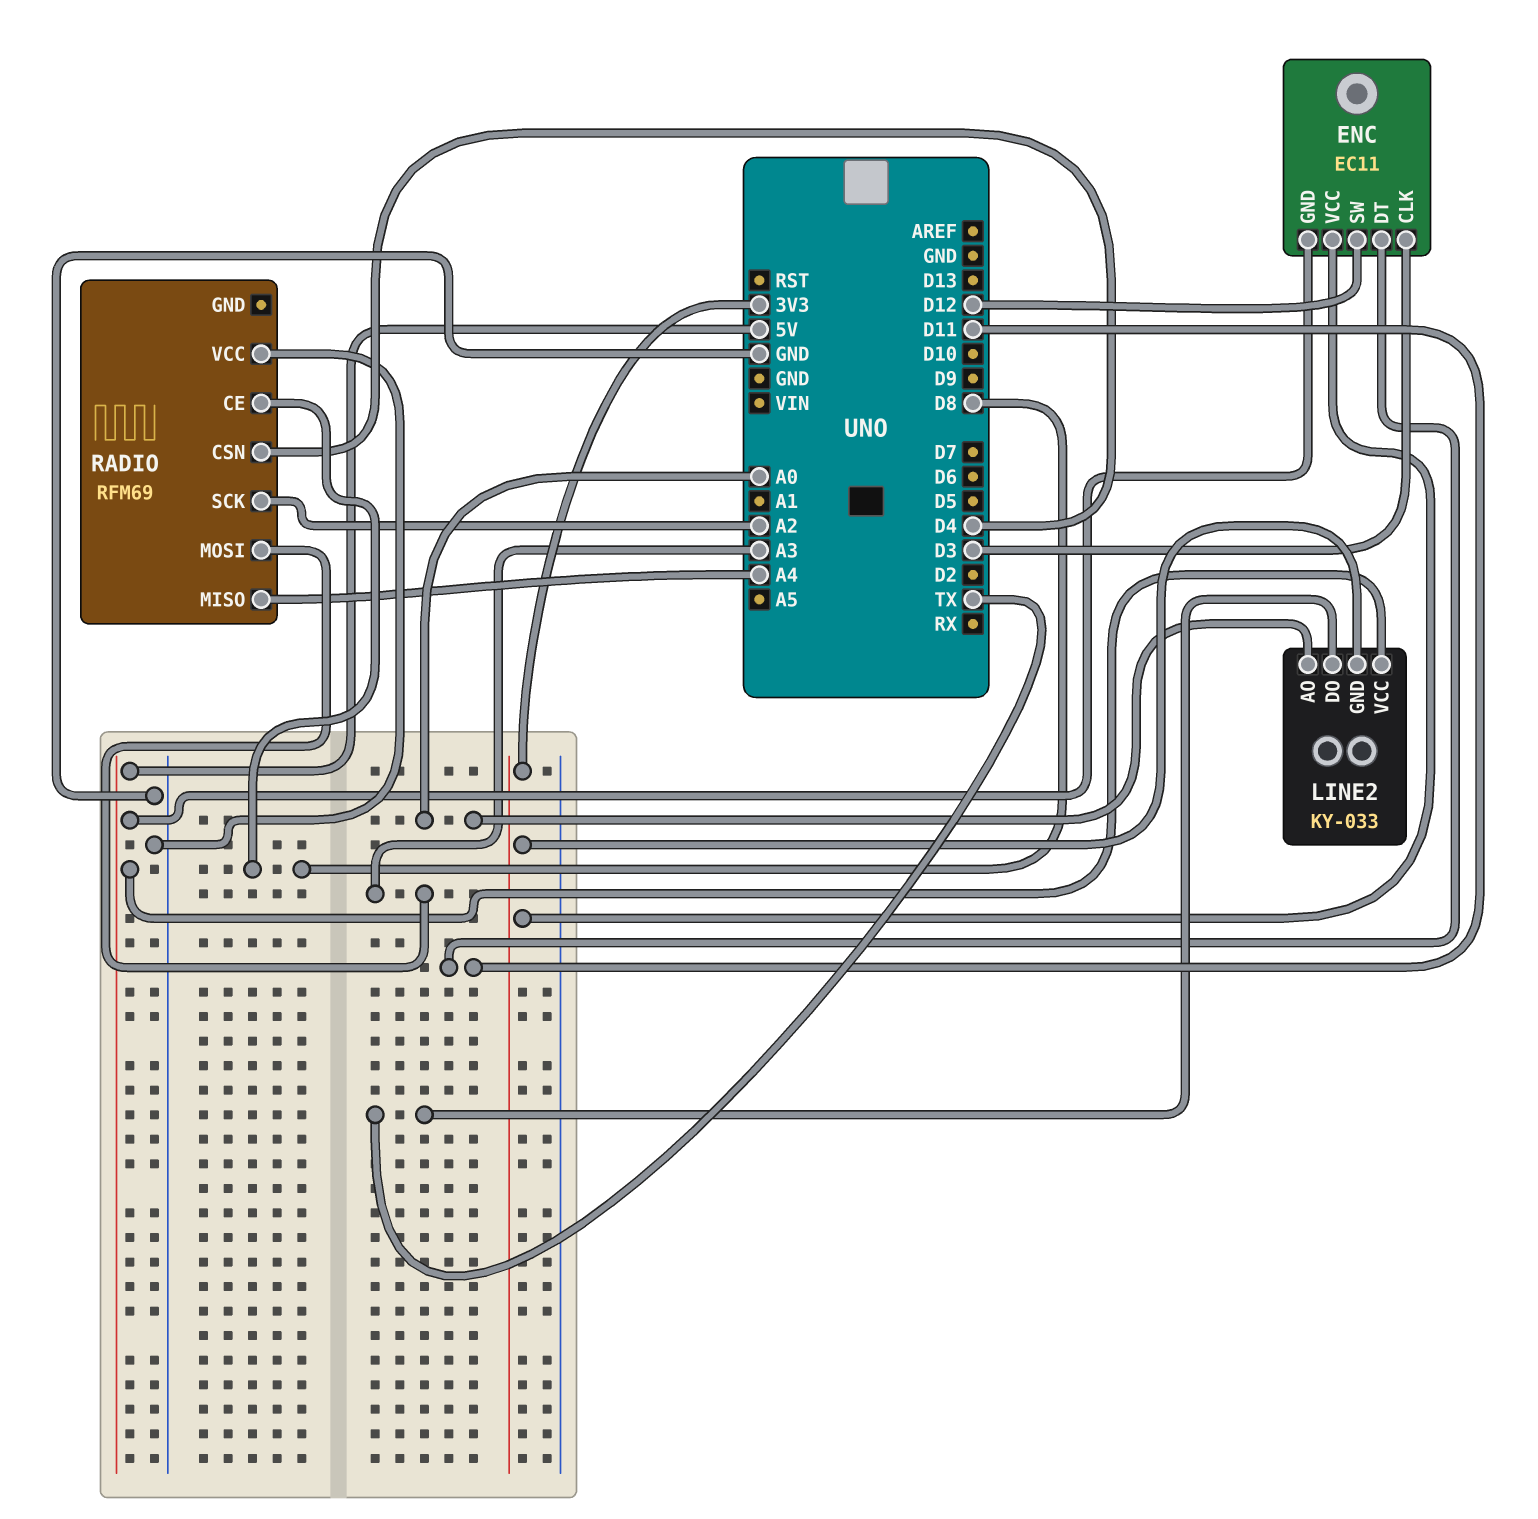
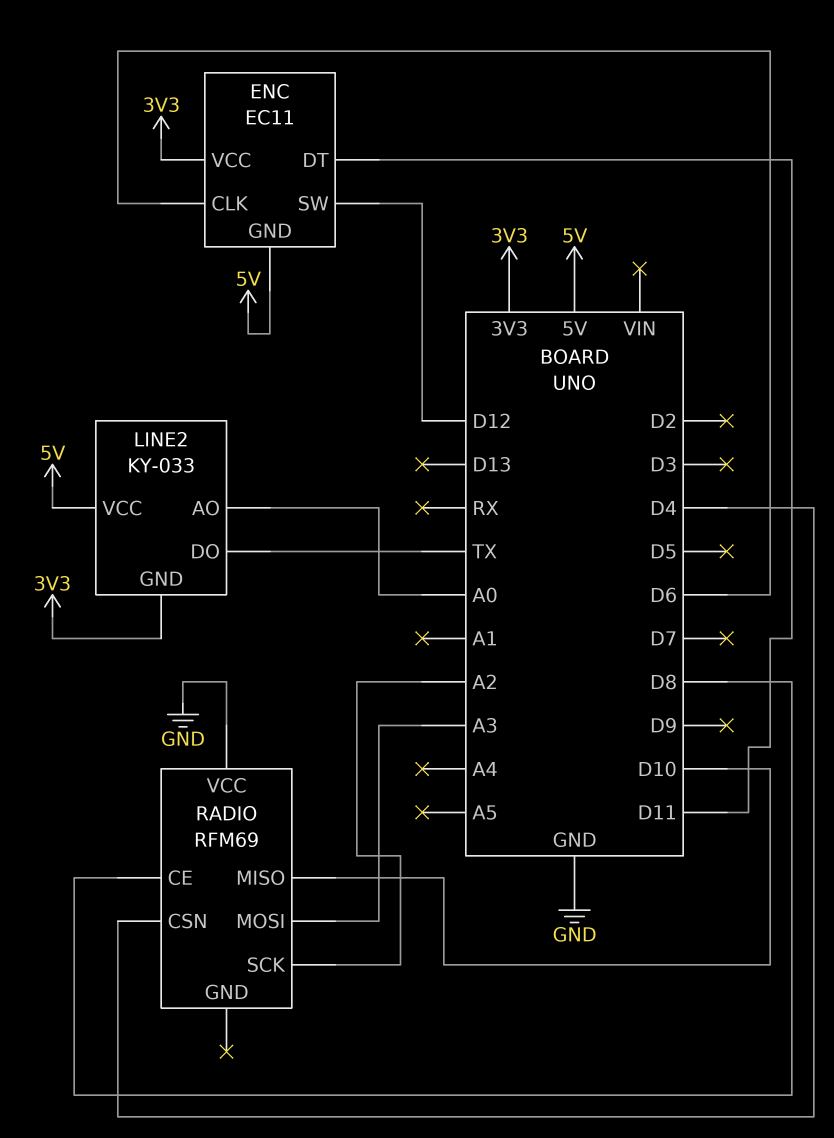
ENC pin CLK: D3 -> D6
RADIO pin MISO: A4 -> D10

